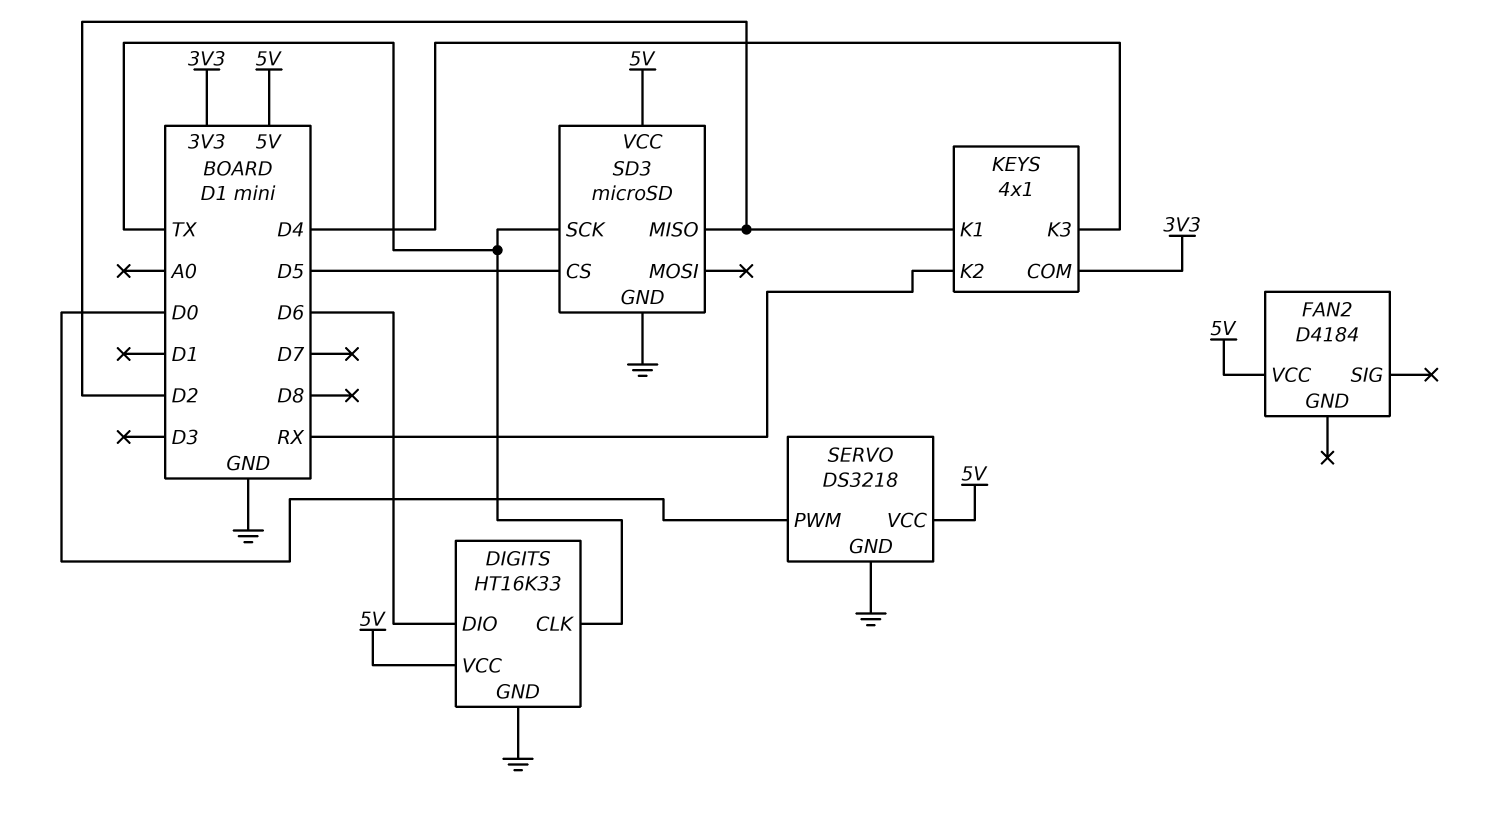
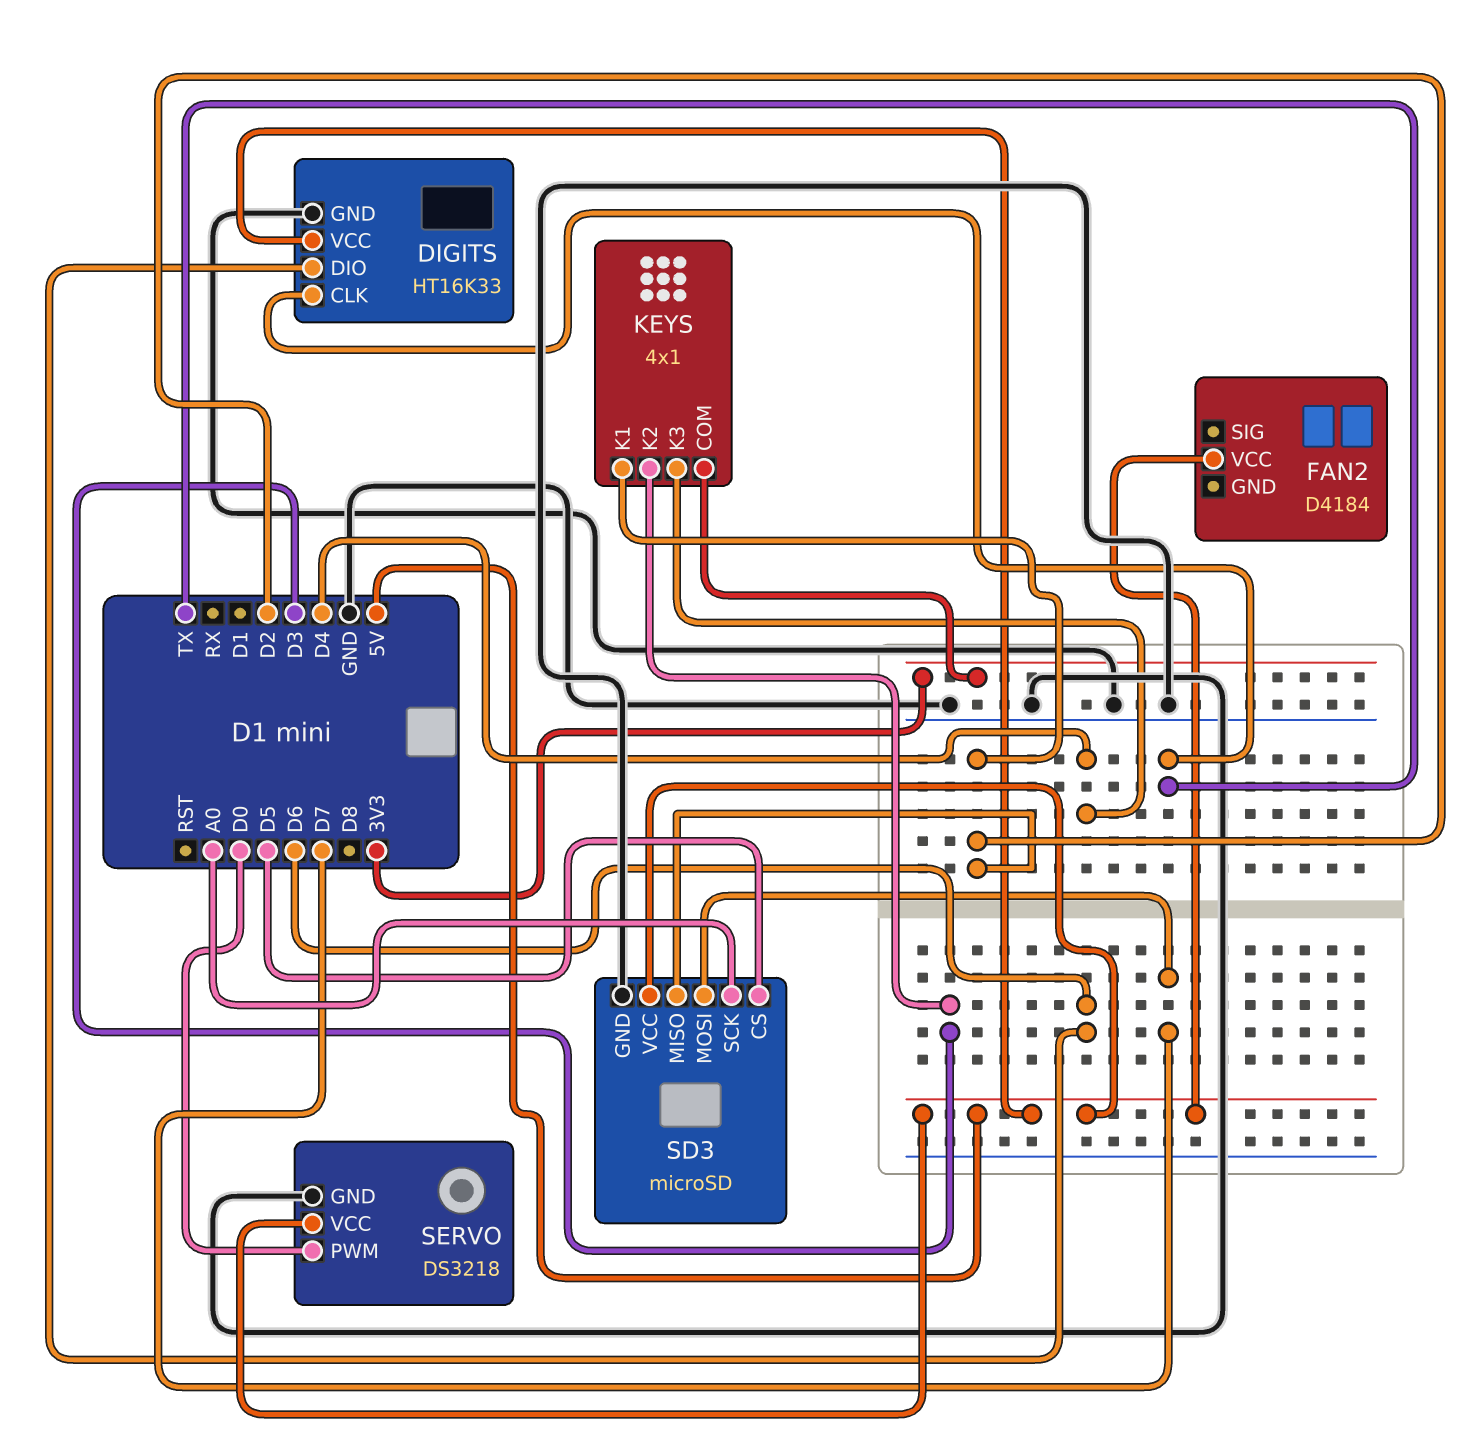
KEYS pin K2: RX -> D3
SD3 pin MOSI: none -> D7
SD3 pin SCK: TX -> A0

